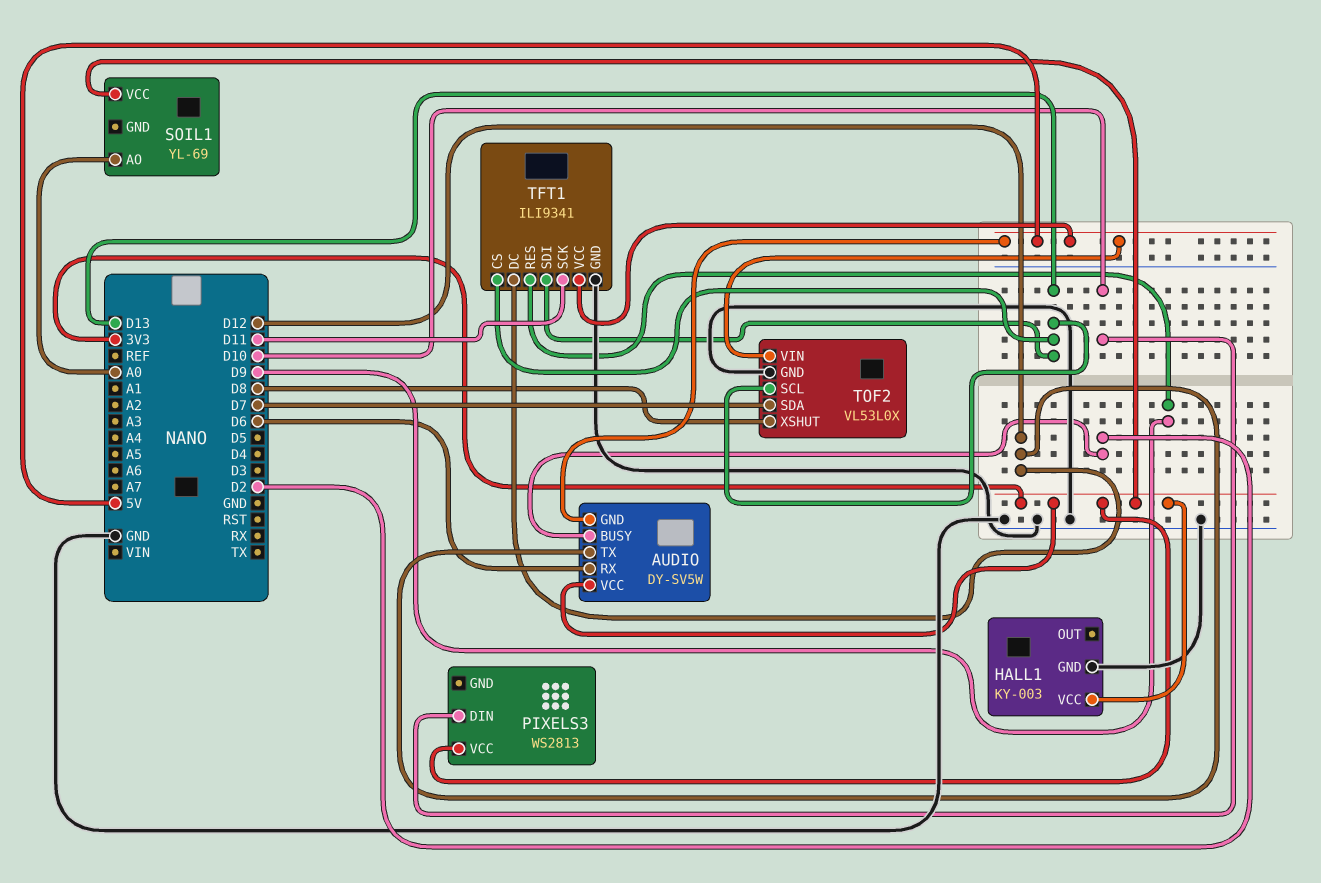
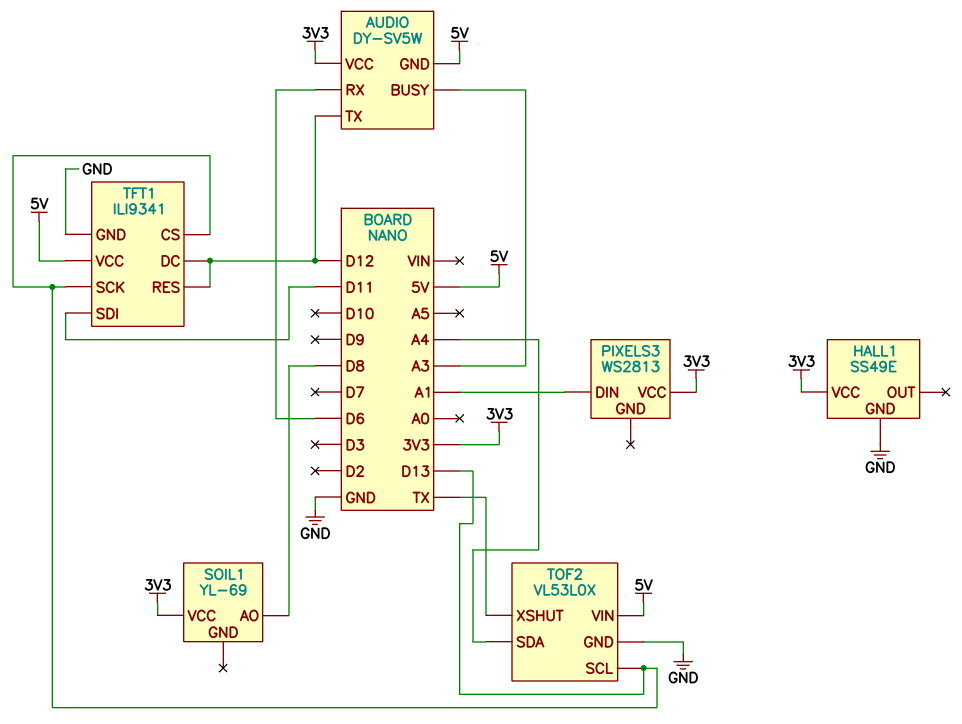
AUDIO pin BUSY: D2 -> A3
HALL1: KY-003 -> SS49E
PIXELS3 pin DIN: D10 -> A1
SOIL1 pin AO: A0 -> D8
TFT1 pin RES: D9 -> D12
TFT1 pin SCK: D11 -> D13
TFT1 pin SDI: D13 -> D11
TOF2 pin SDA: D7 -> A4
TOF2 pin XSHUT: D8 -> TX

